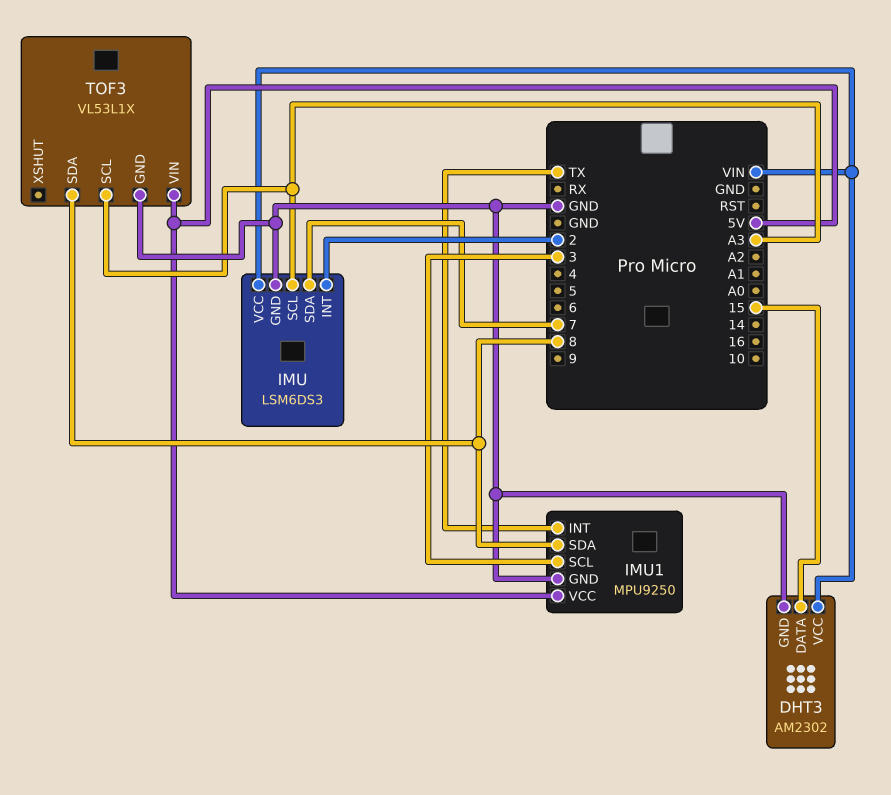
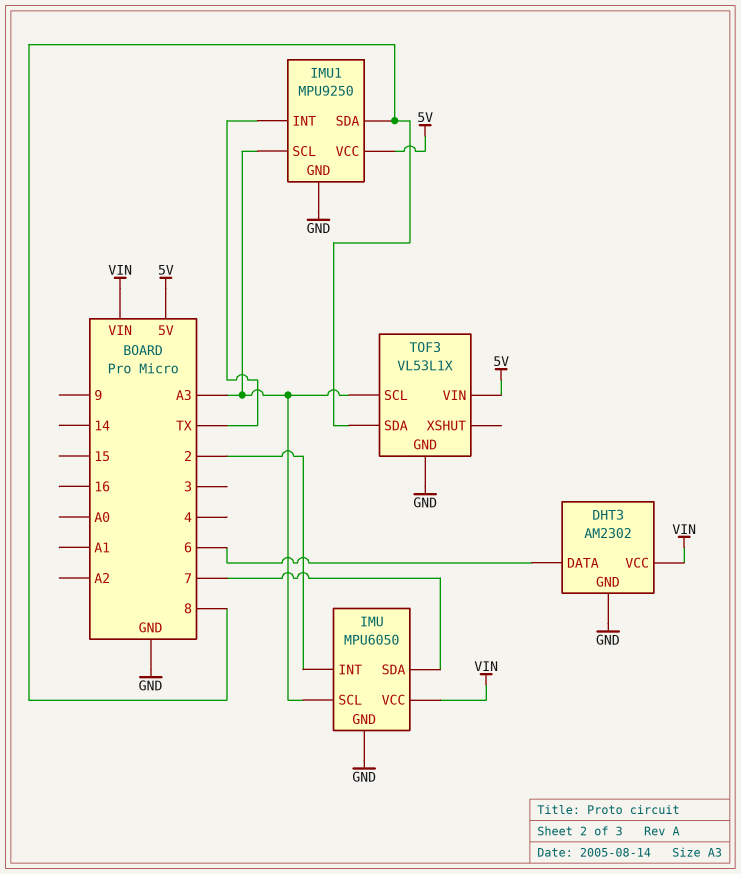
DHT3 pin DATA: 15 -> 6
IMU: LSM6DS3 -> MPU6050
IMU1 pin SCL: 3 -> A3

